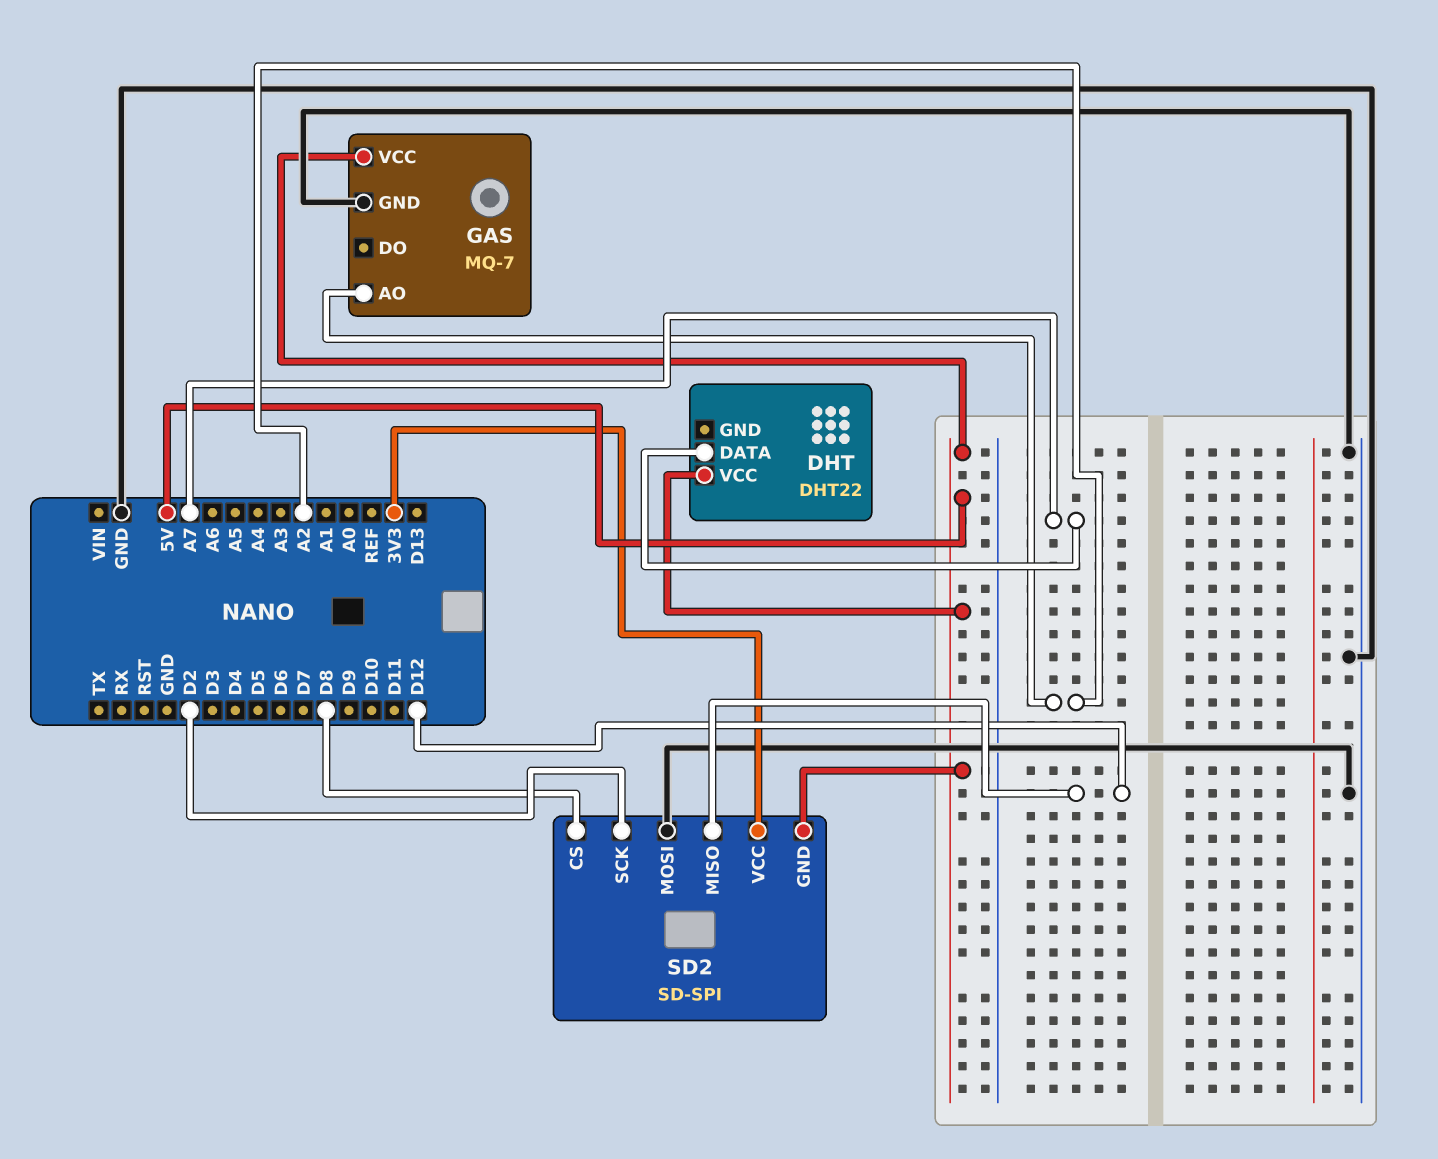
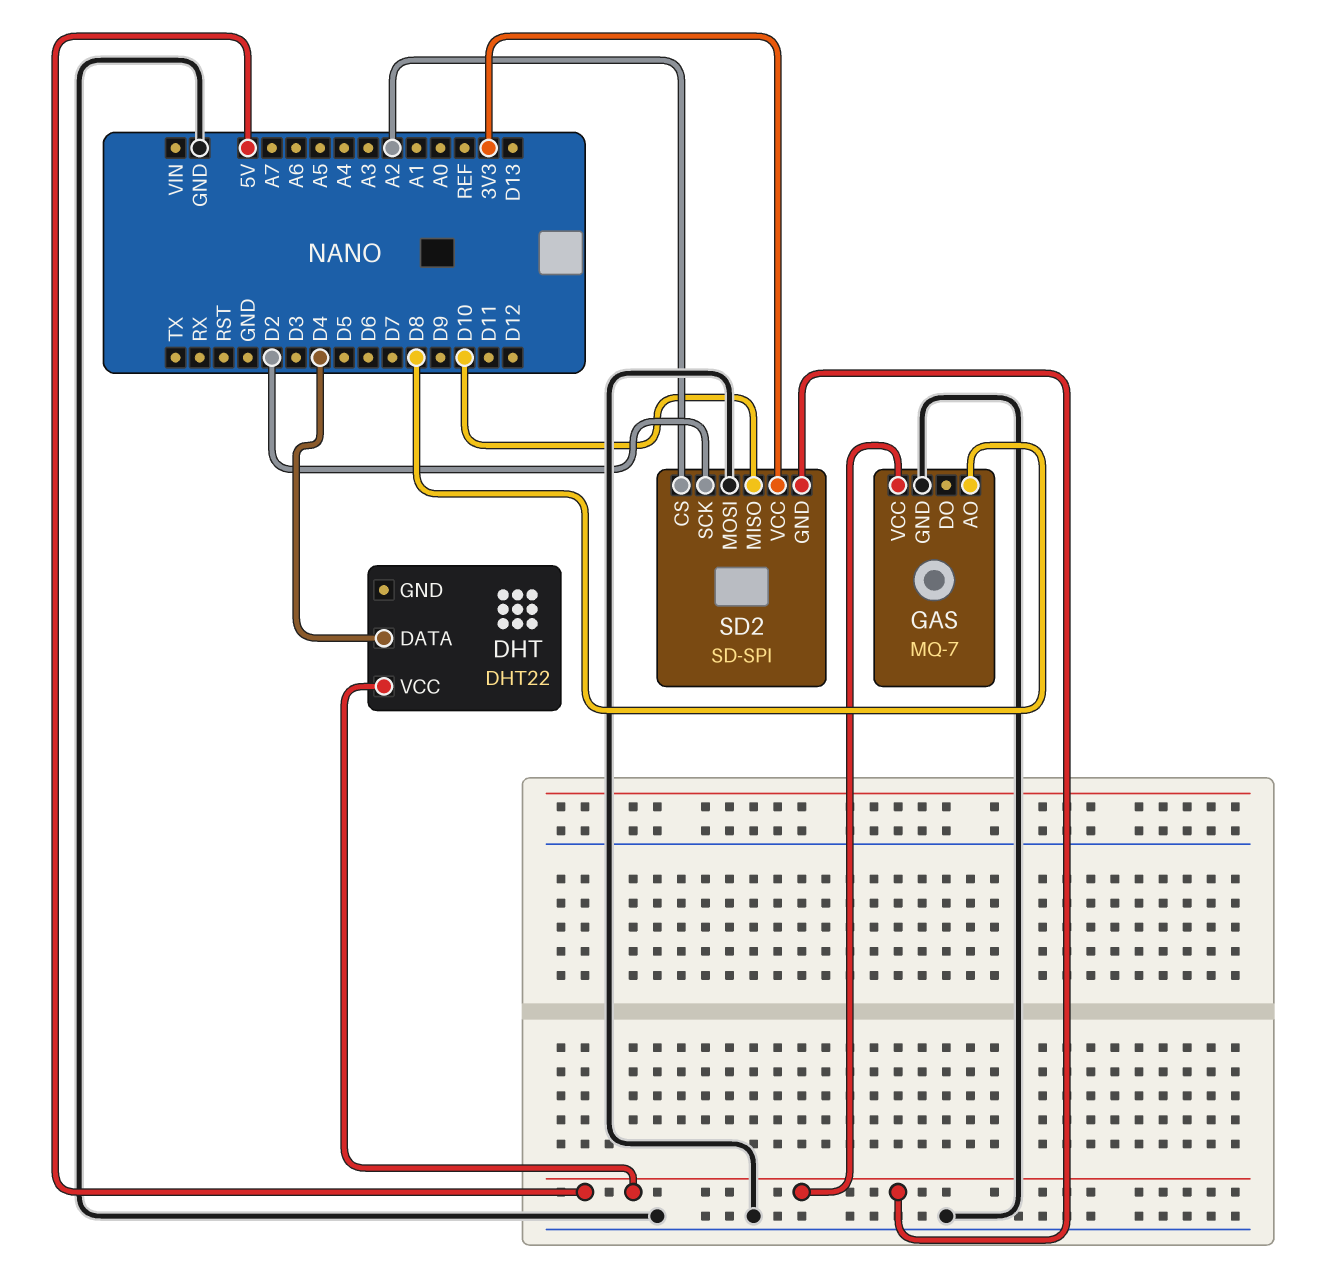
DHT pin DATA: A7 -> D4
GAS pin AO: A2 -> D8
SD2 pin CS: D8 -> A2
SD2 pin MISO: D12 -> D10

